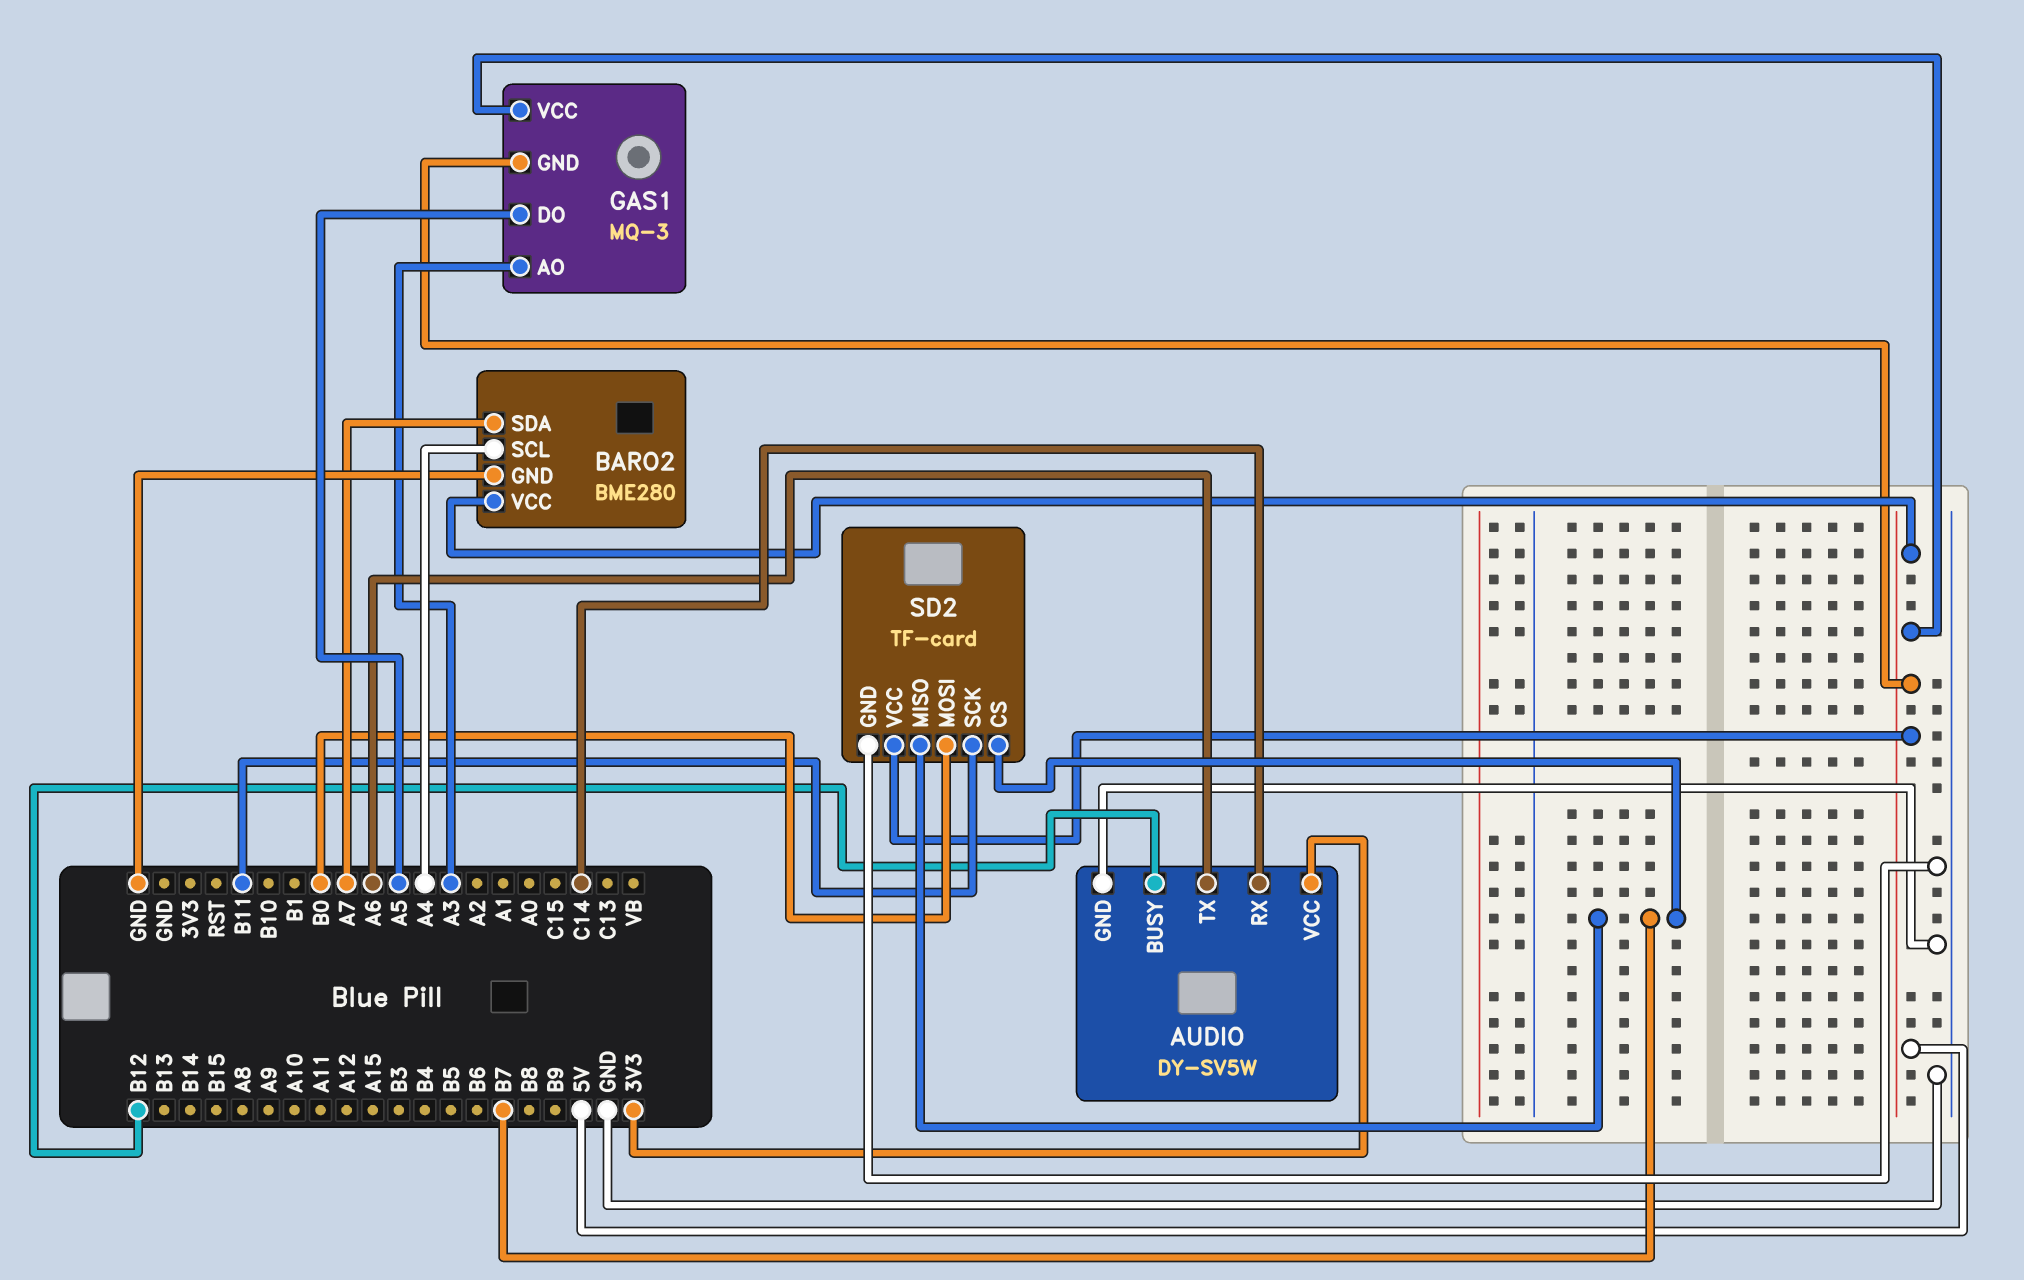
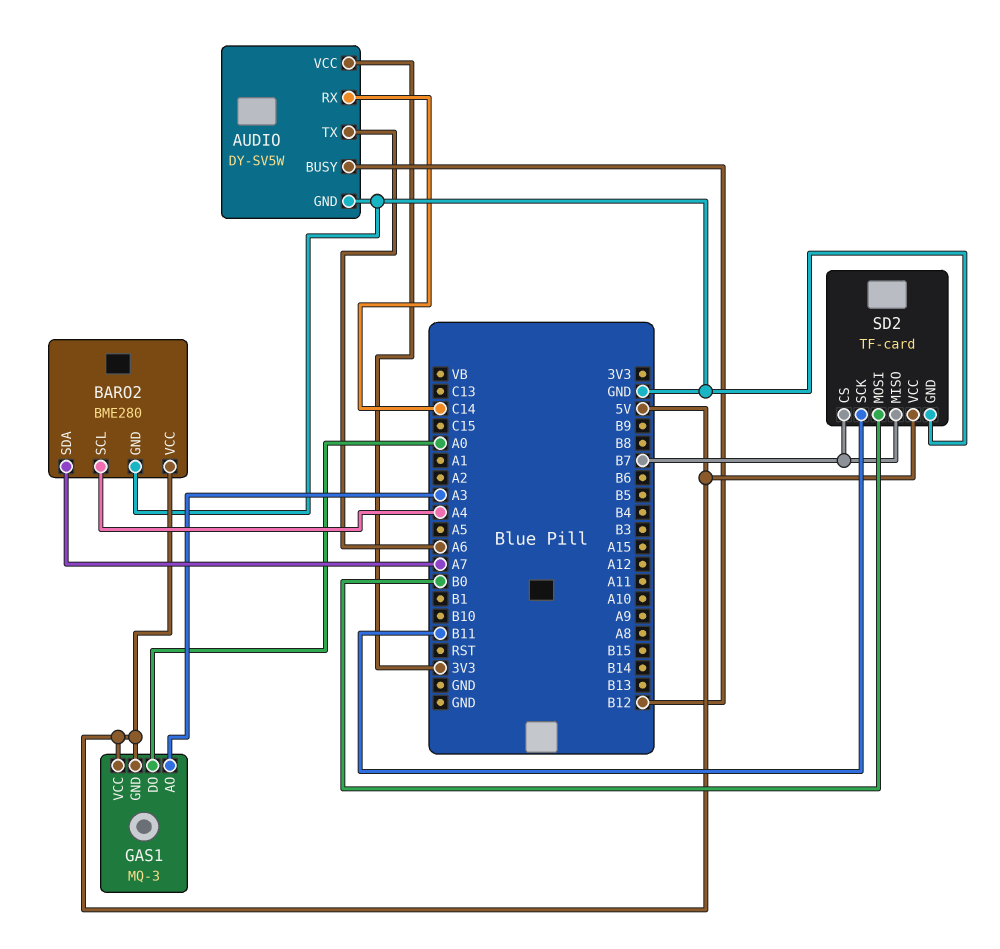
GAS1 pin DO: A5 -> A0

